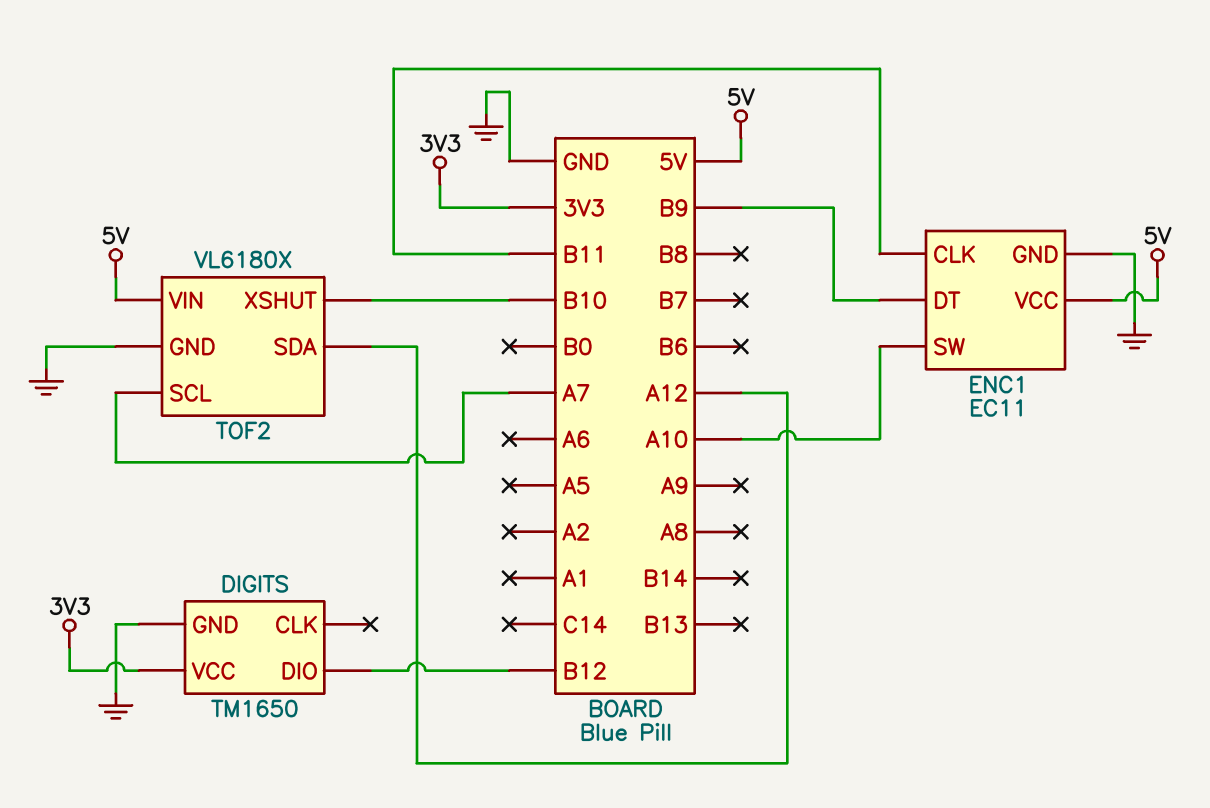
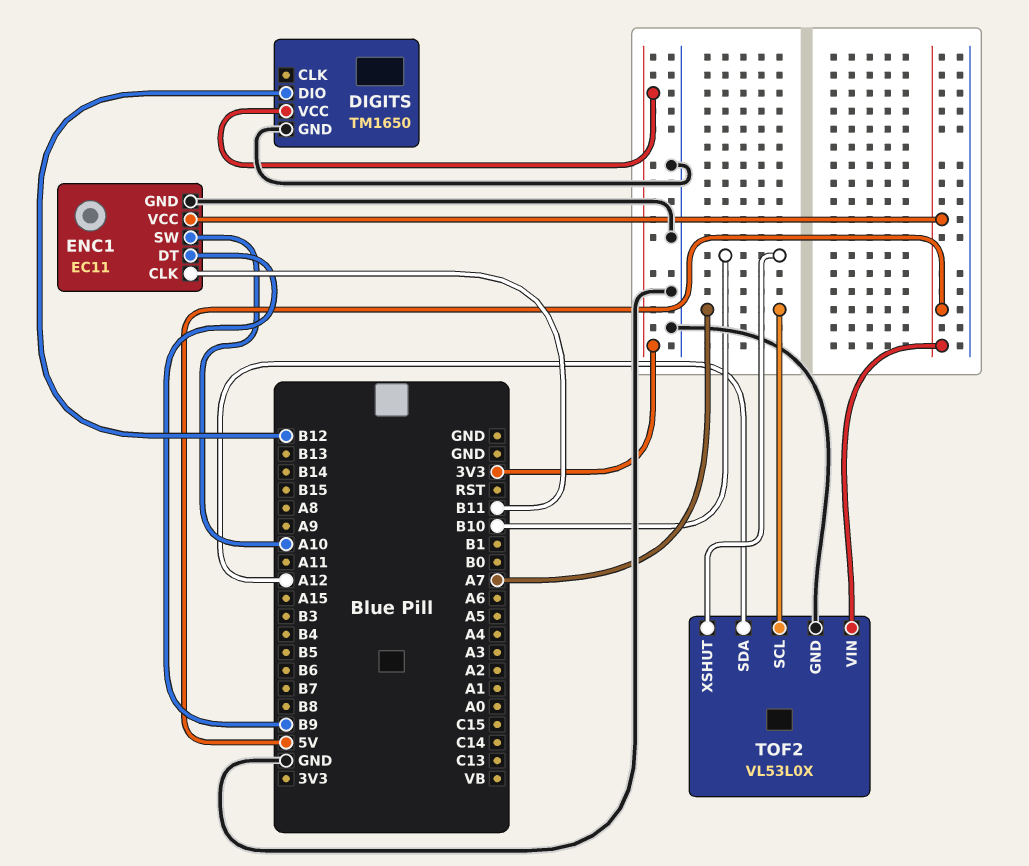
TOF2: VL6180X -> VL53L0X

